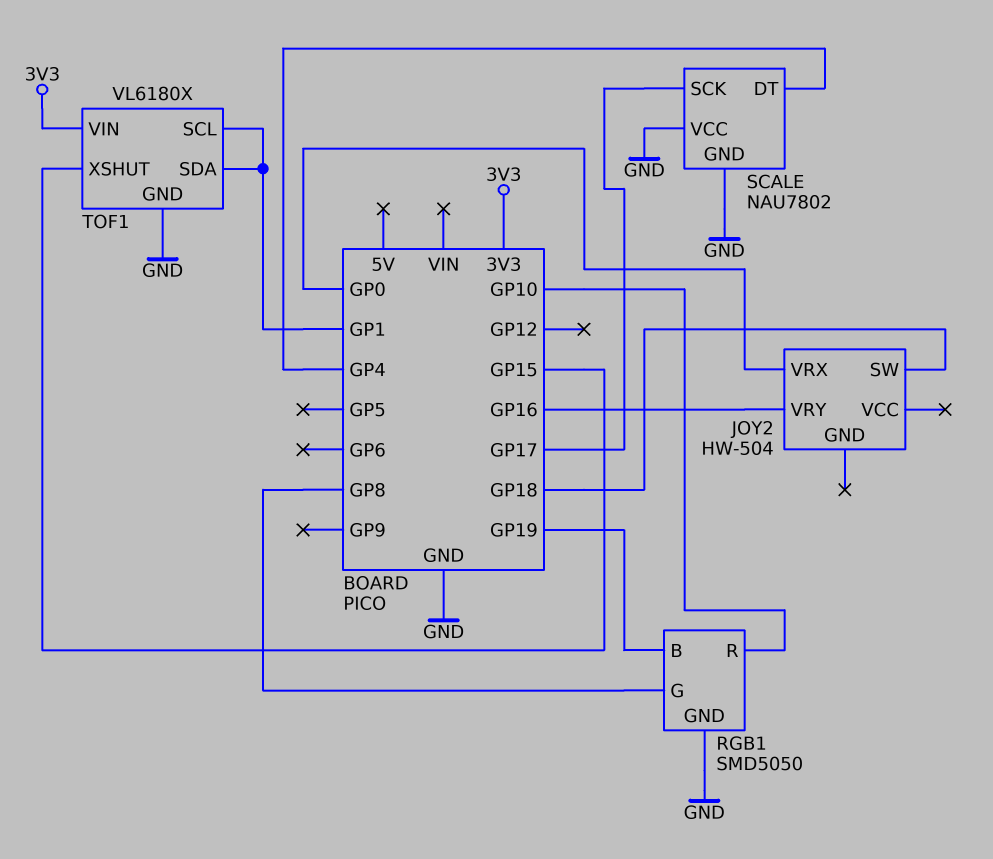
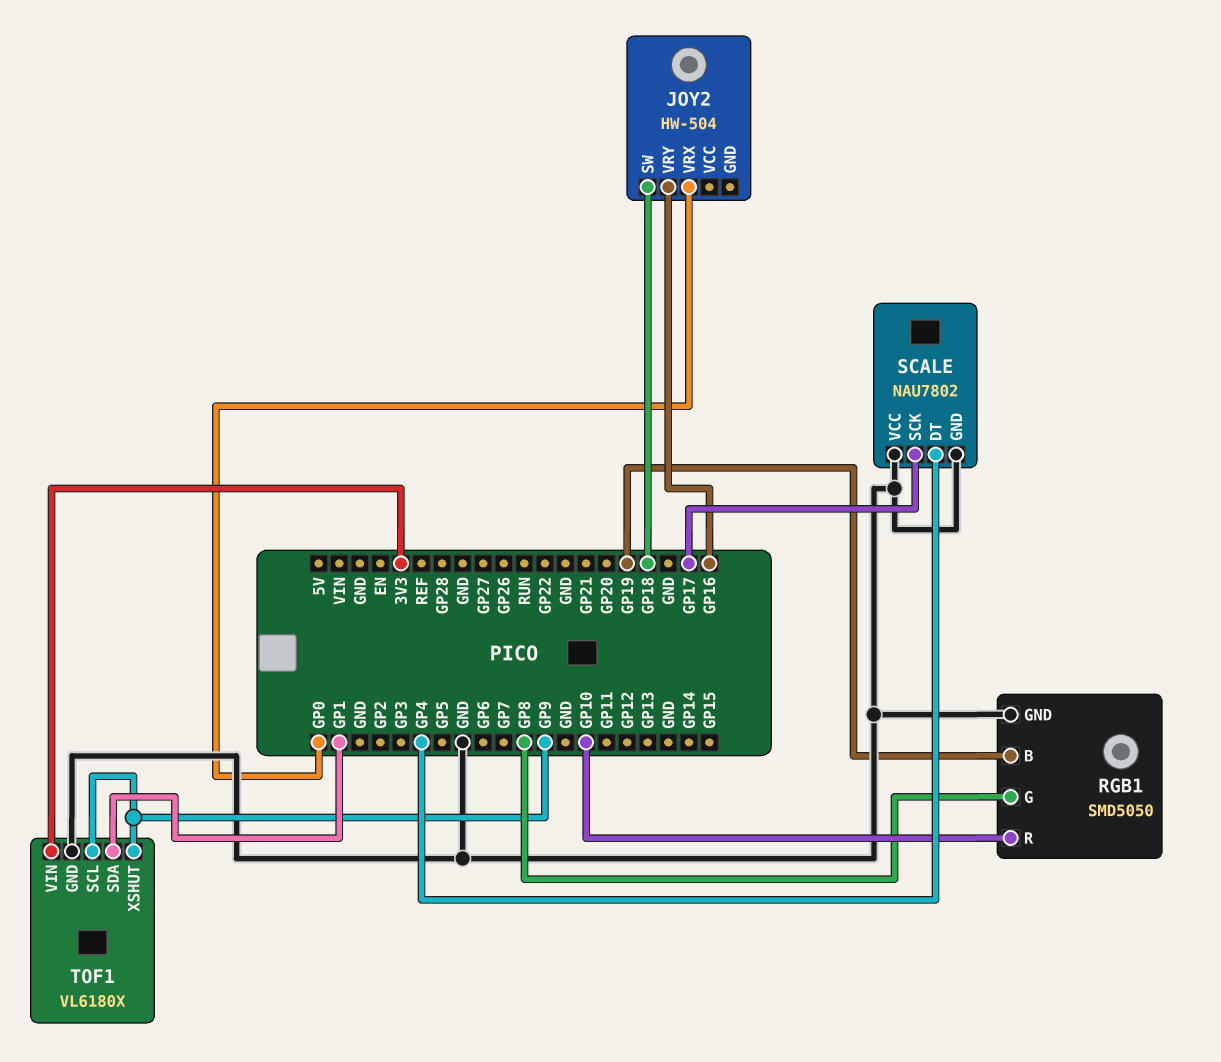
TOF1 pin SCL: GP1 -> GP9
TOF1 pin XSHUT: GP15 -> GP9

